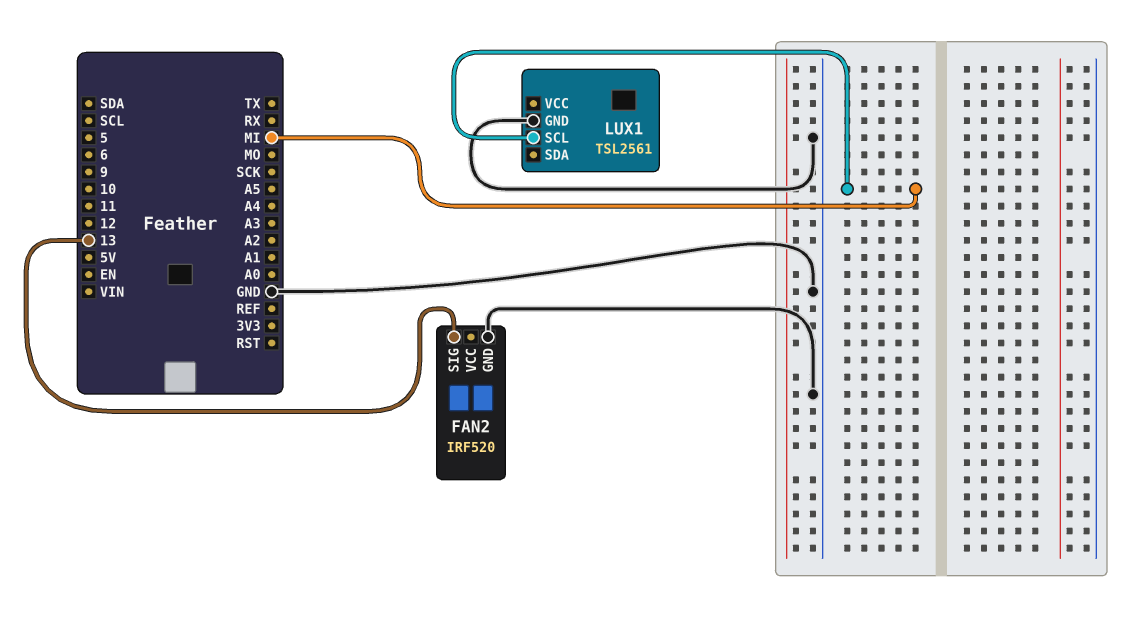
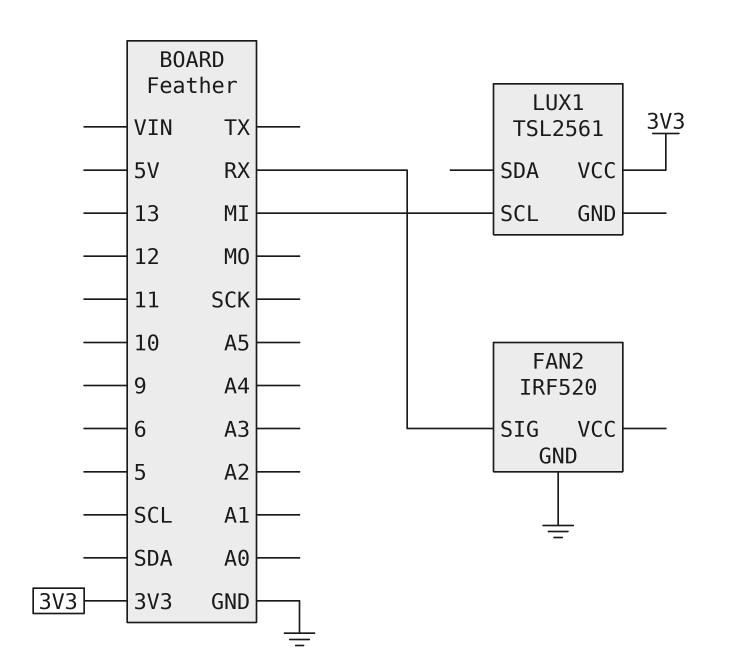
FAN2 pin SIG: 13 -> RX
LUX1 pin GND: GND -> none
LUX1 pin VCC: none -> 3V3

